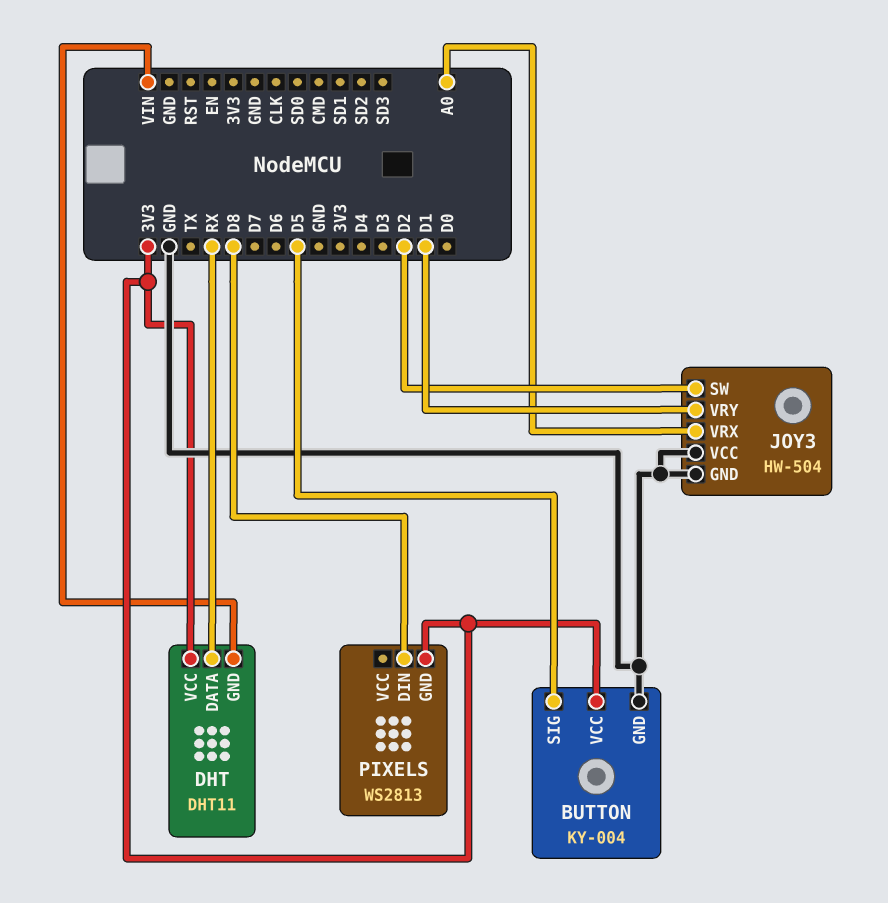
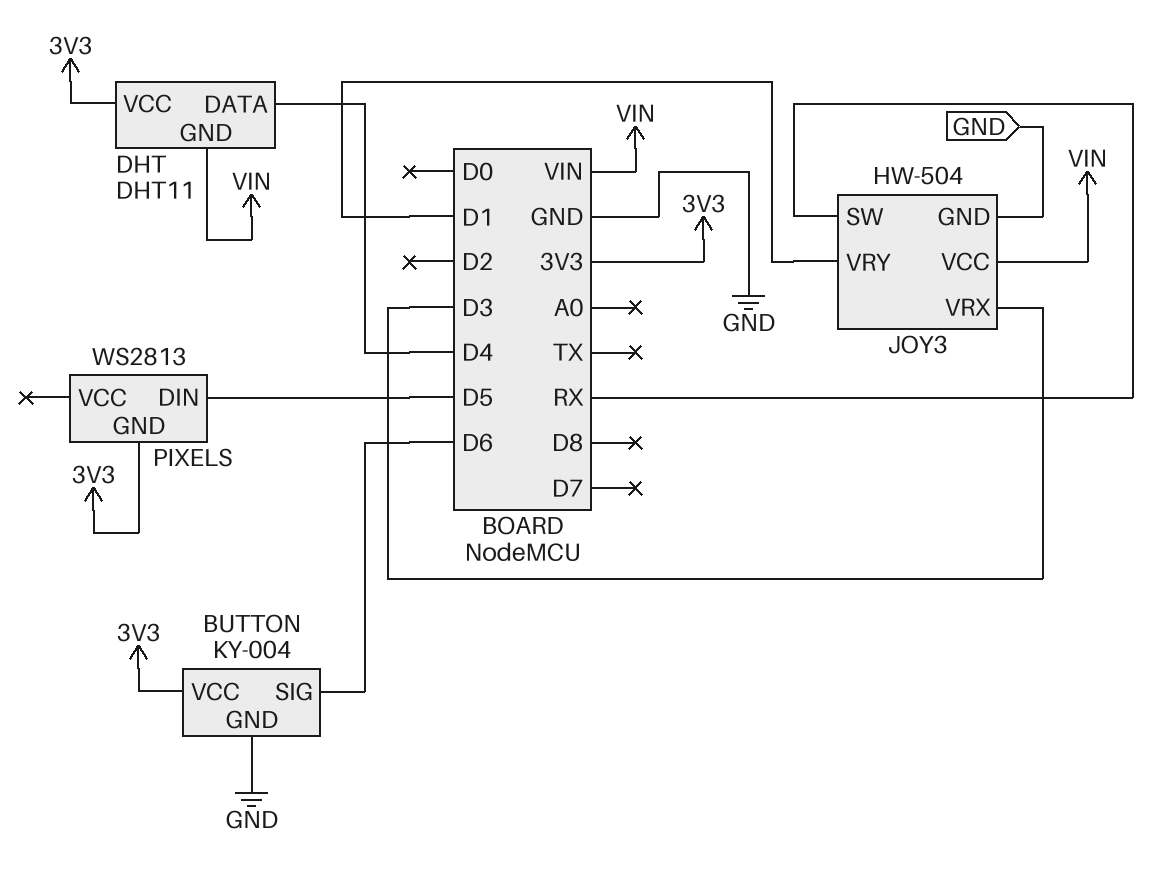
BUTTON pin SIG: D5 -> D6
DHT pin DATA: RX -> D4
JOY3 pin SW: D2 -> RX
JOY3 pin VCC: GND -> VIN
JOY3 pin VRX: A0 -> D3
PIXELS pin DIN: D8 -> D5

